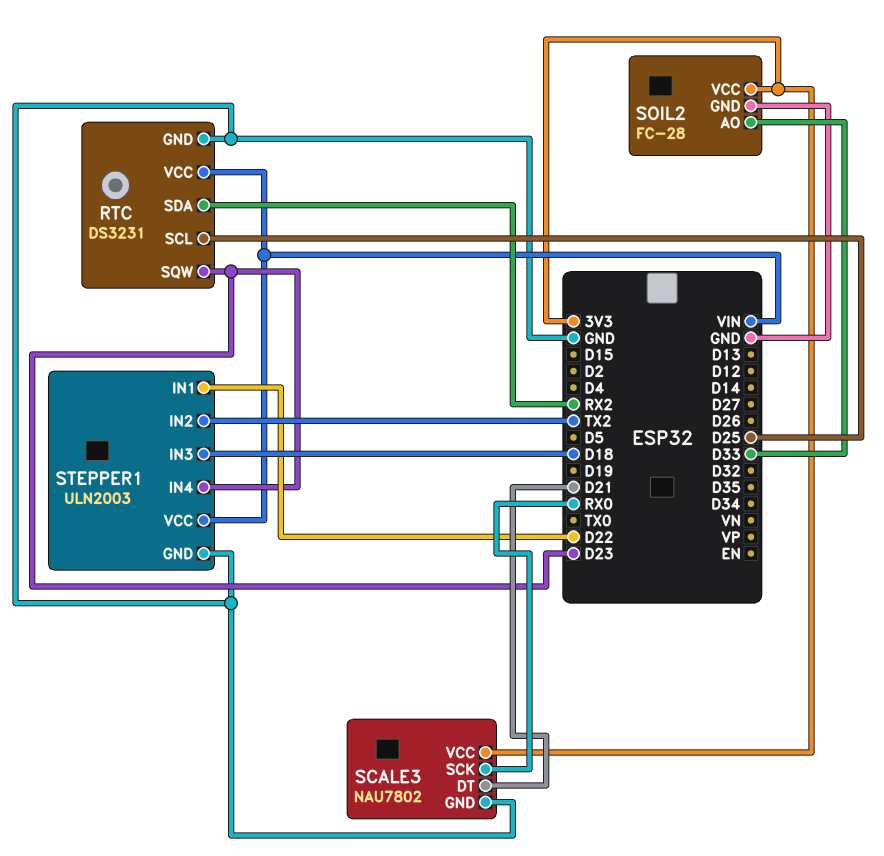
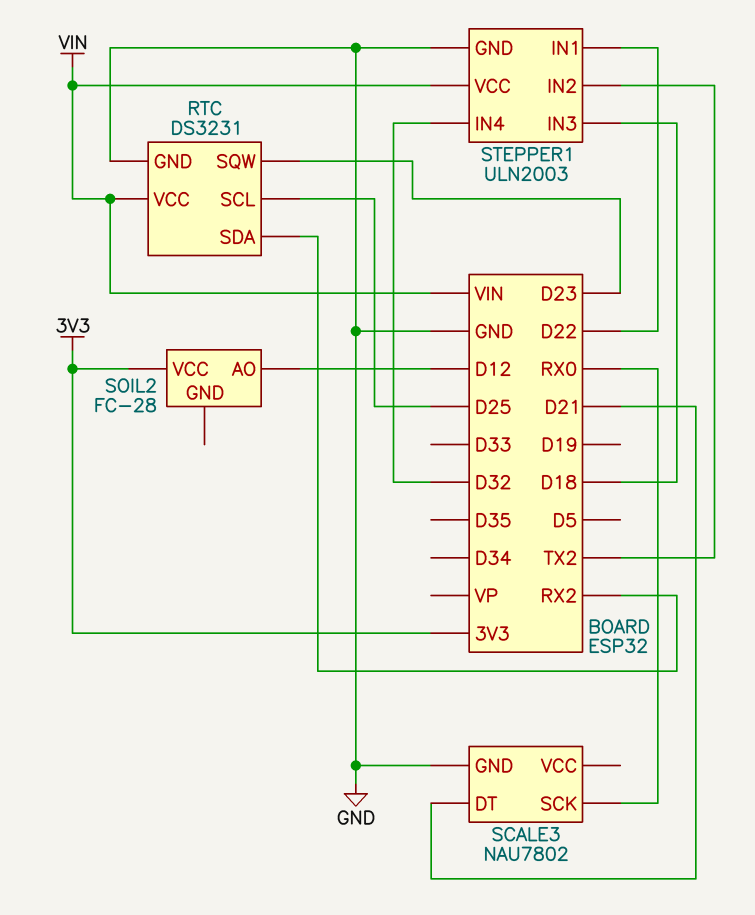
SCALE3 pin VCC: 3V3 -> none
SOIL2 pin AO: D33 -> D12
SOIL2 pin GND: GND -> none
STEPPER1 pin IN4: D23 -> D32

